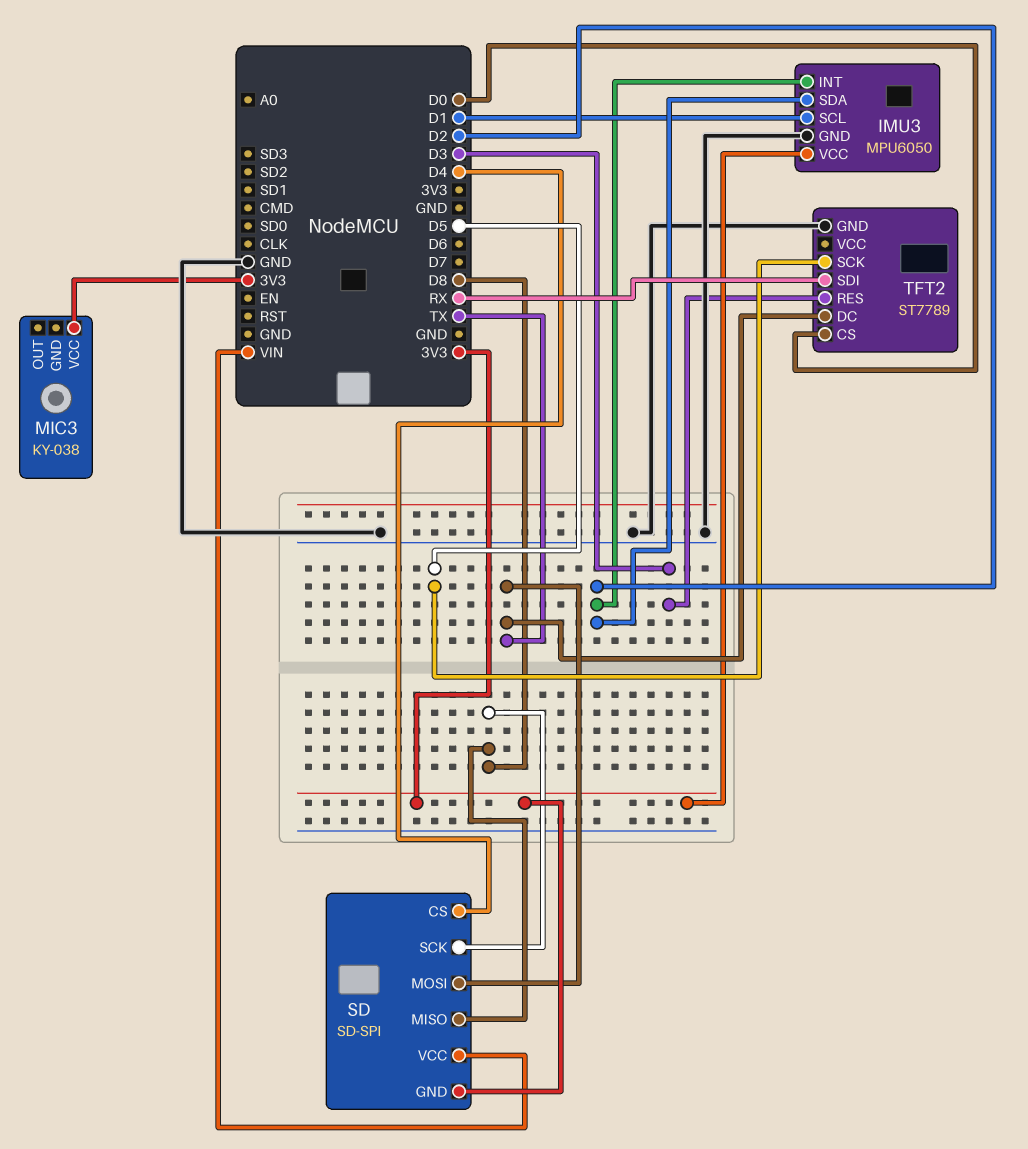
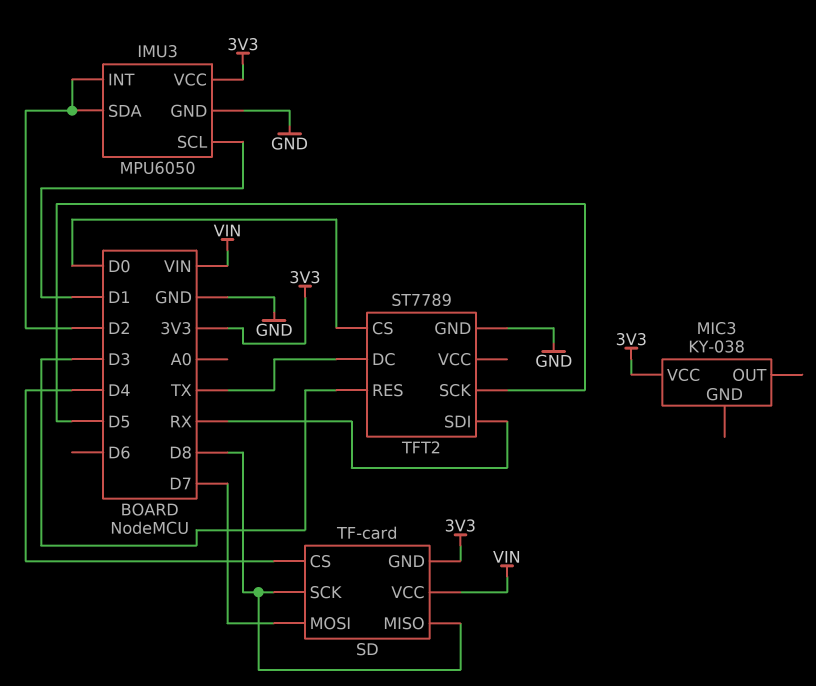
SD: SD-SPI -> TF-card
SD pin MOSI: TX -> D7

